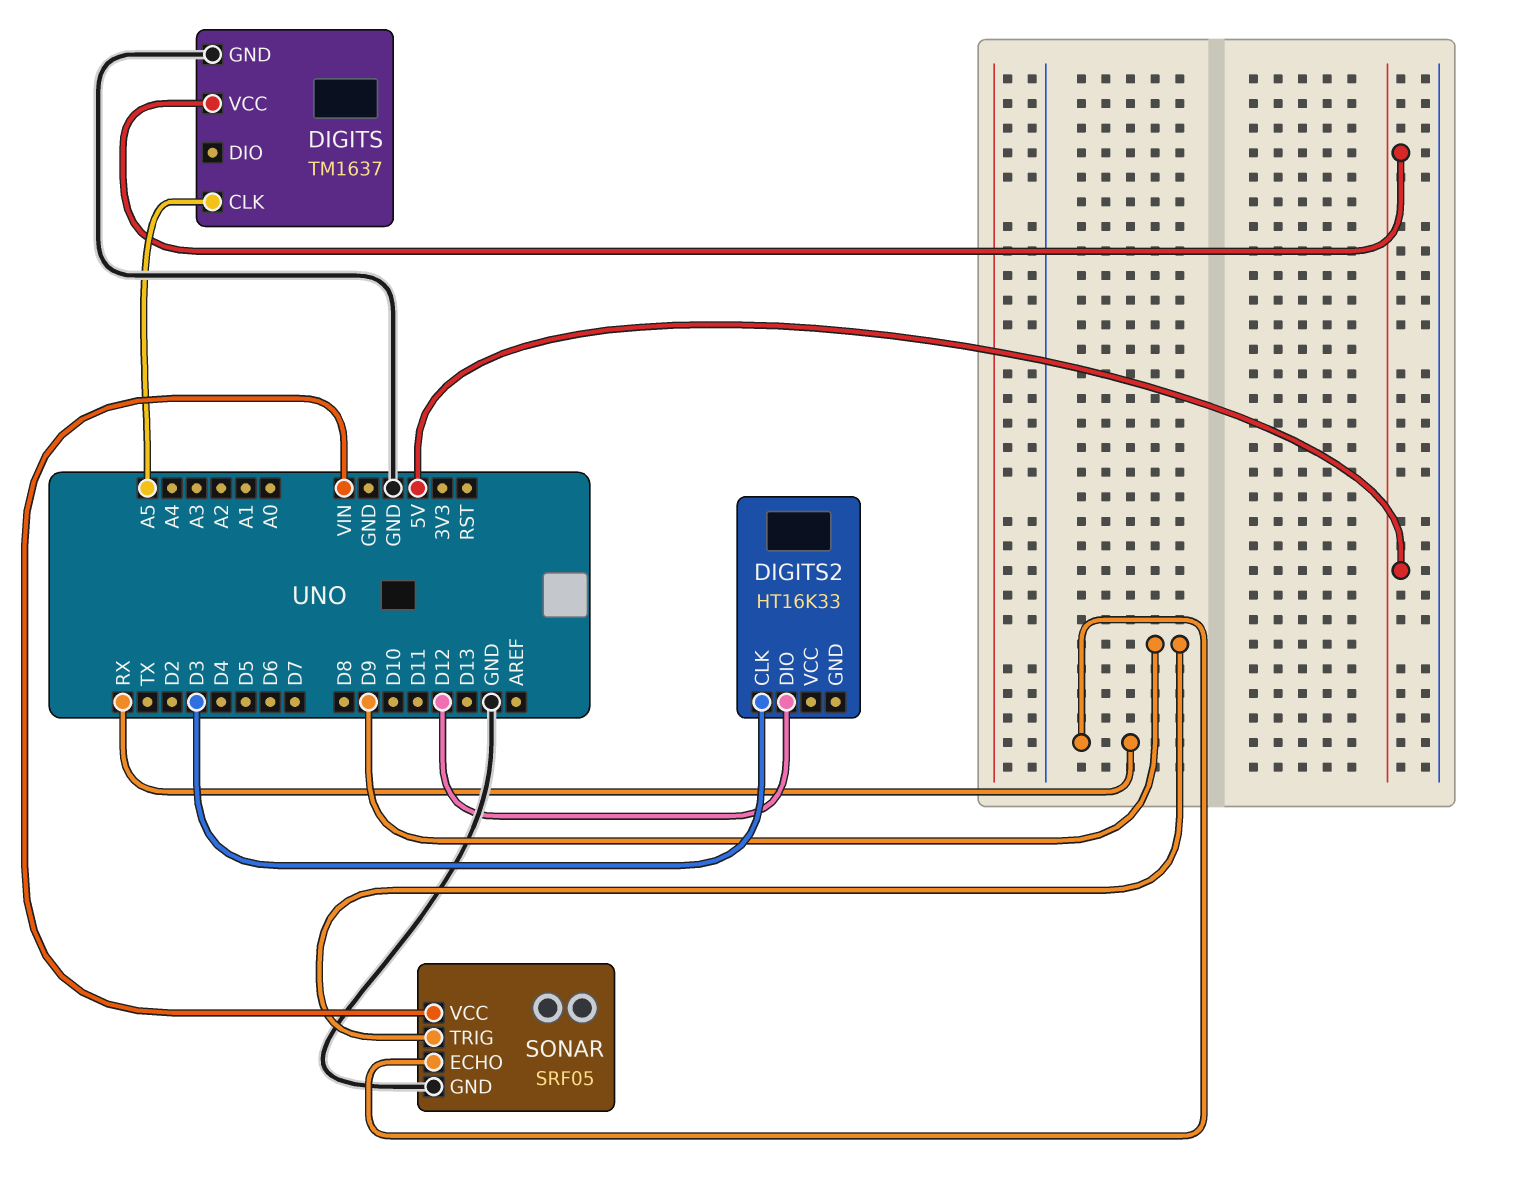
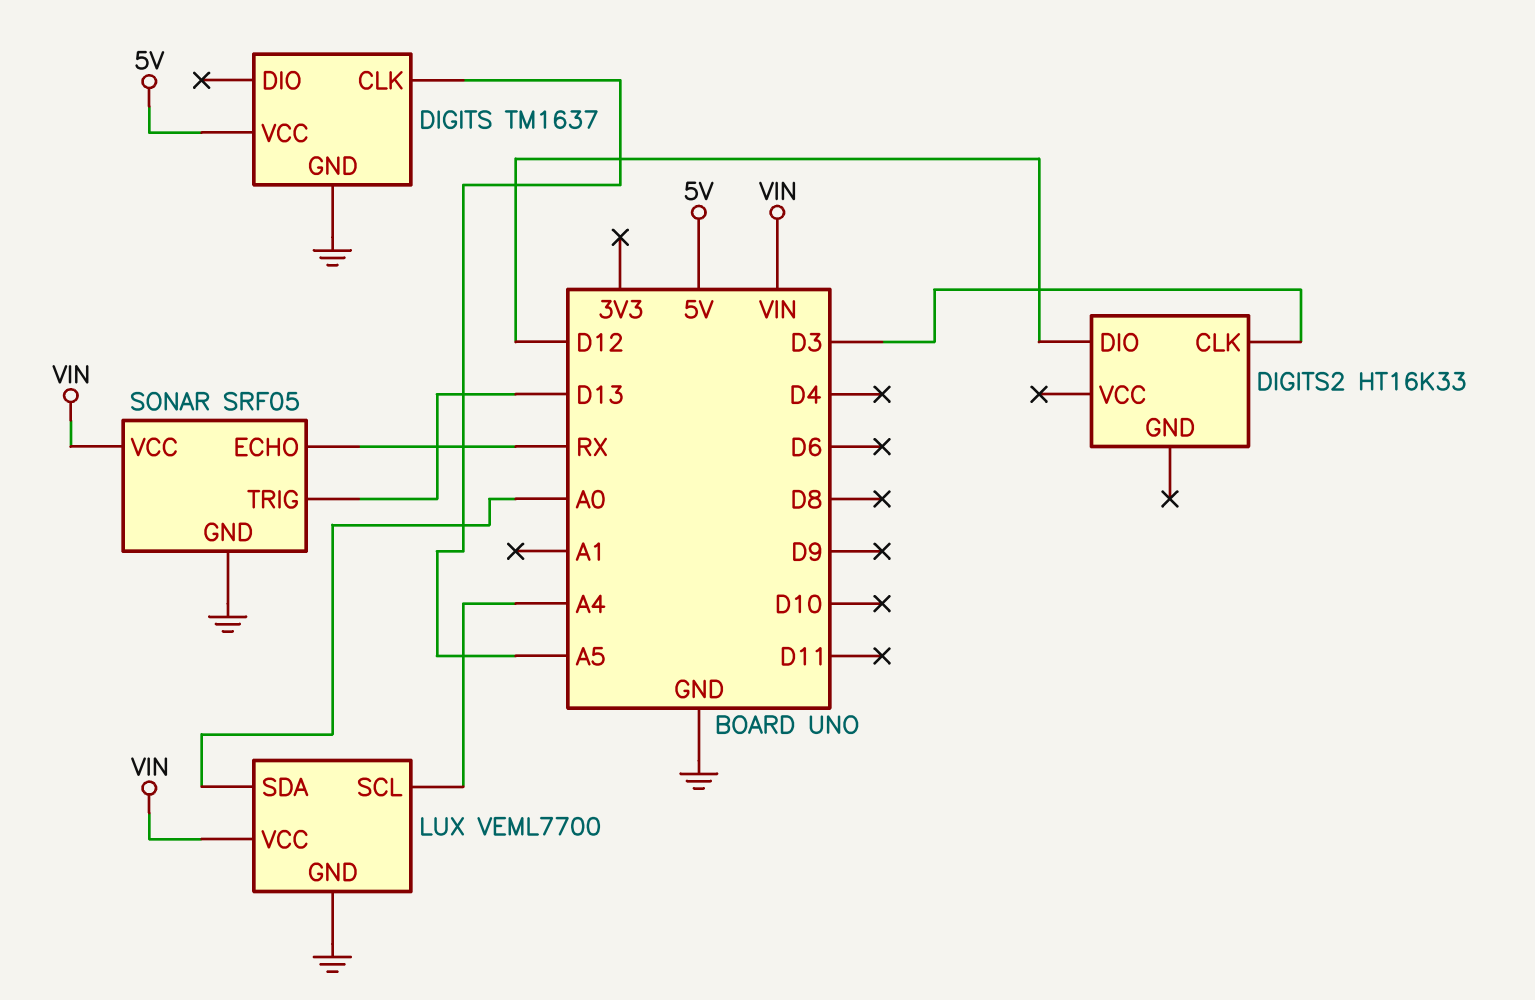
LUX: none -> VEML7700
LUX pin GND: none -> GND
LUX pin SCL: none -> A4
LUX pin SDA: none -> A0
LUX pin VCC: none -> VIN
SONAR pin TRIG: D9 -> D13

